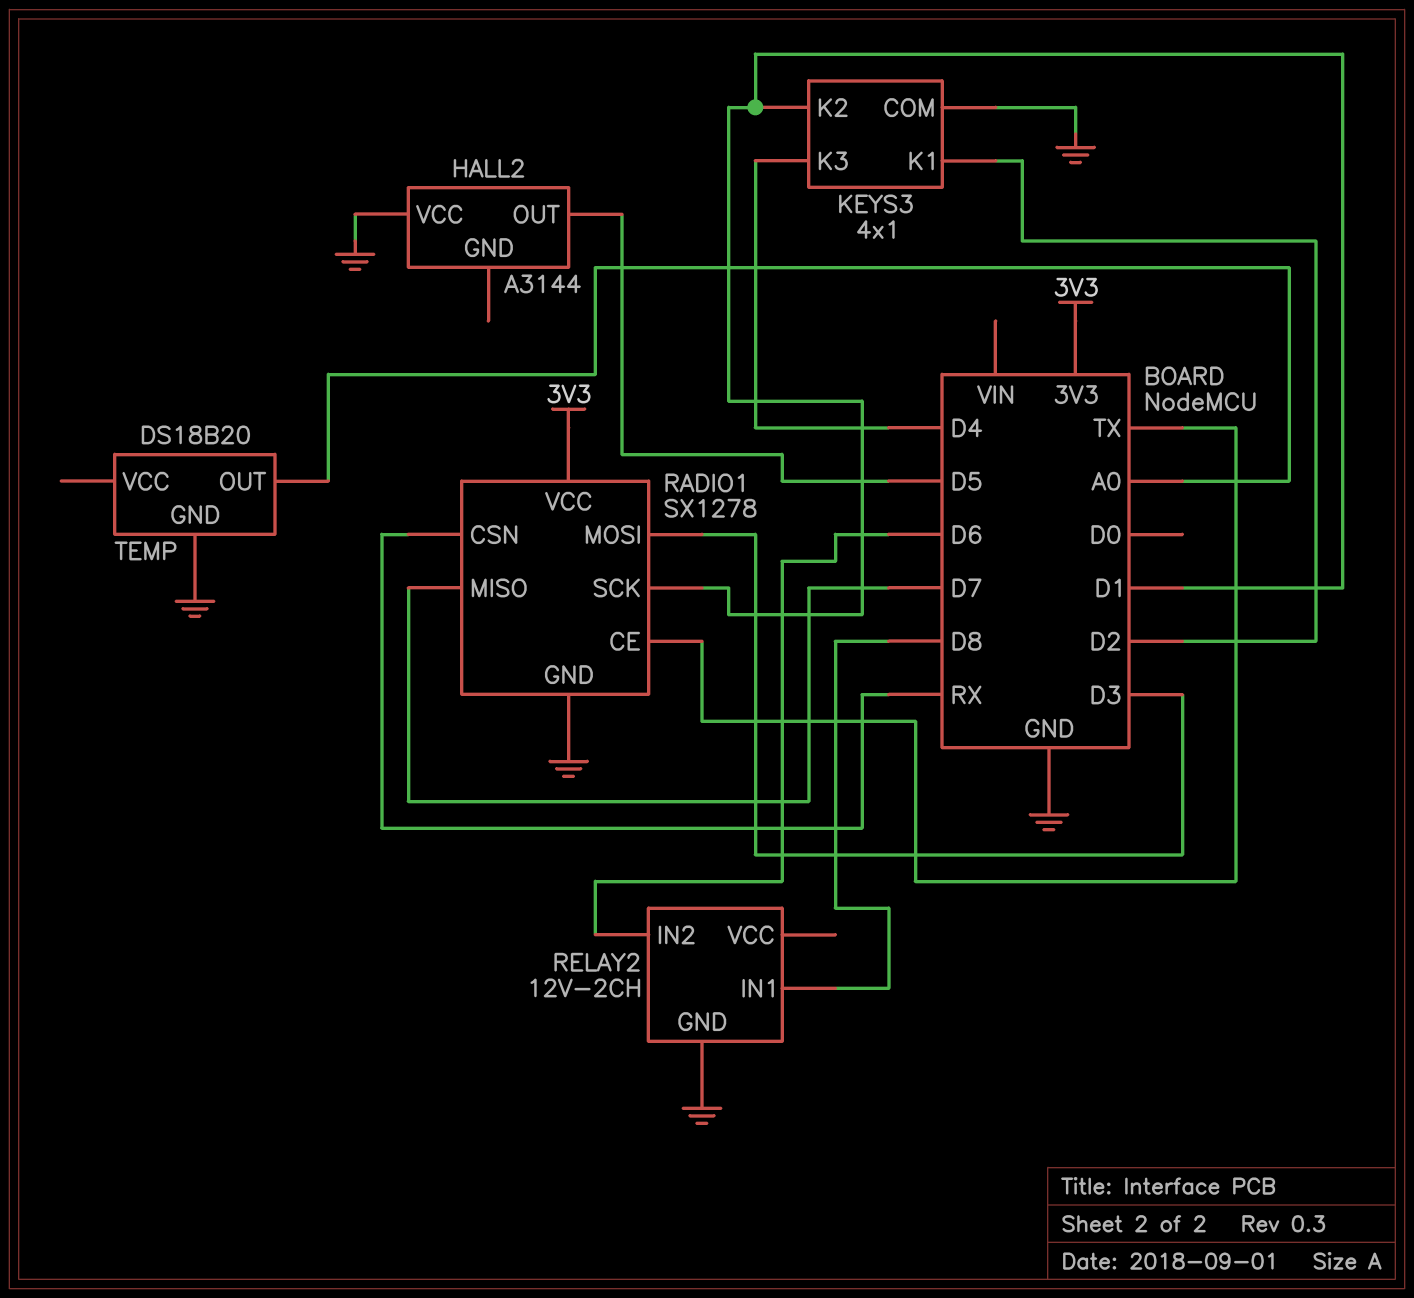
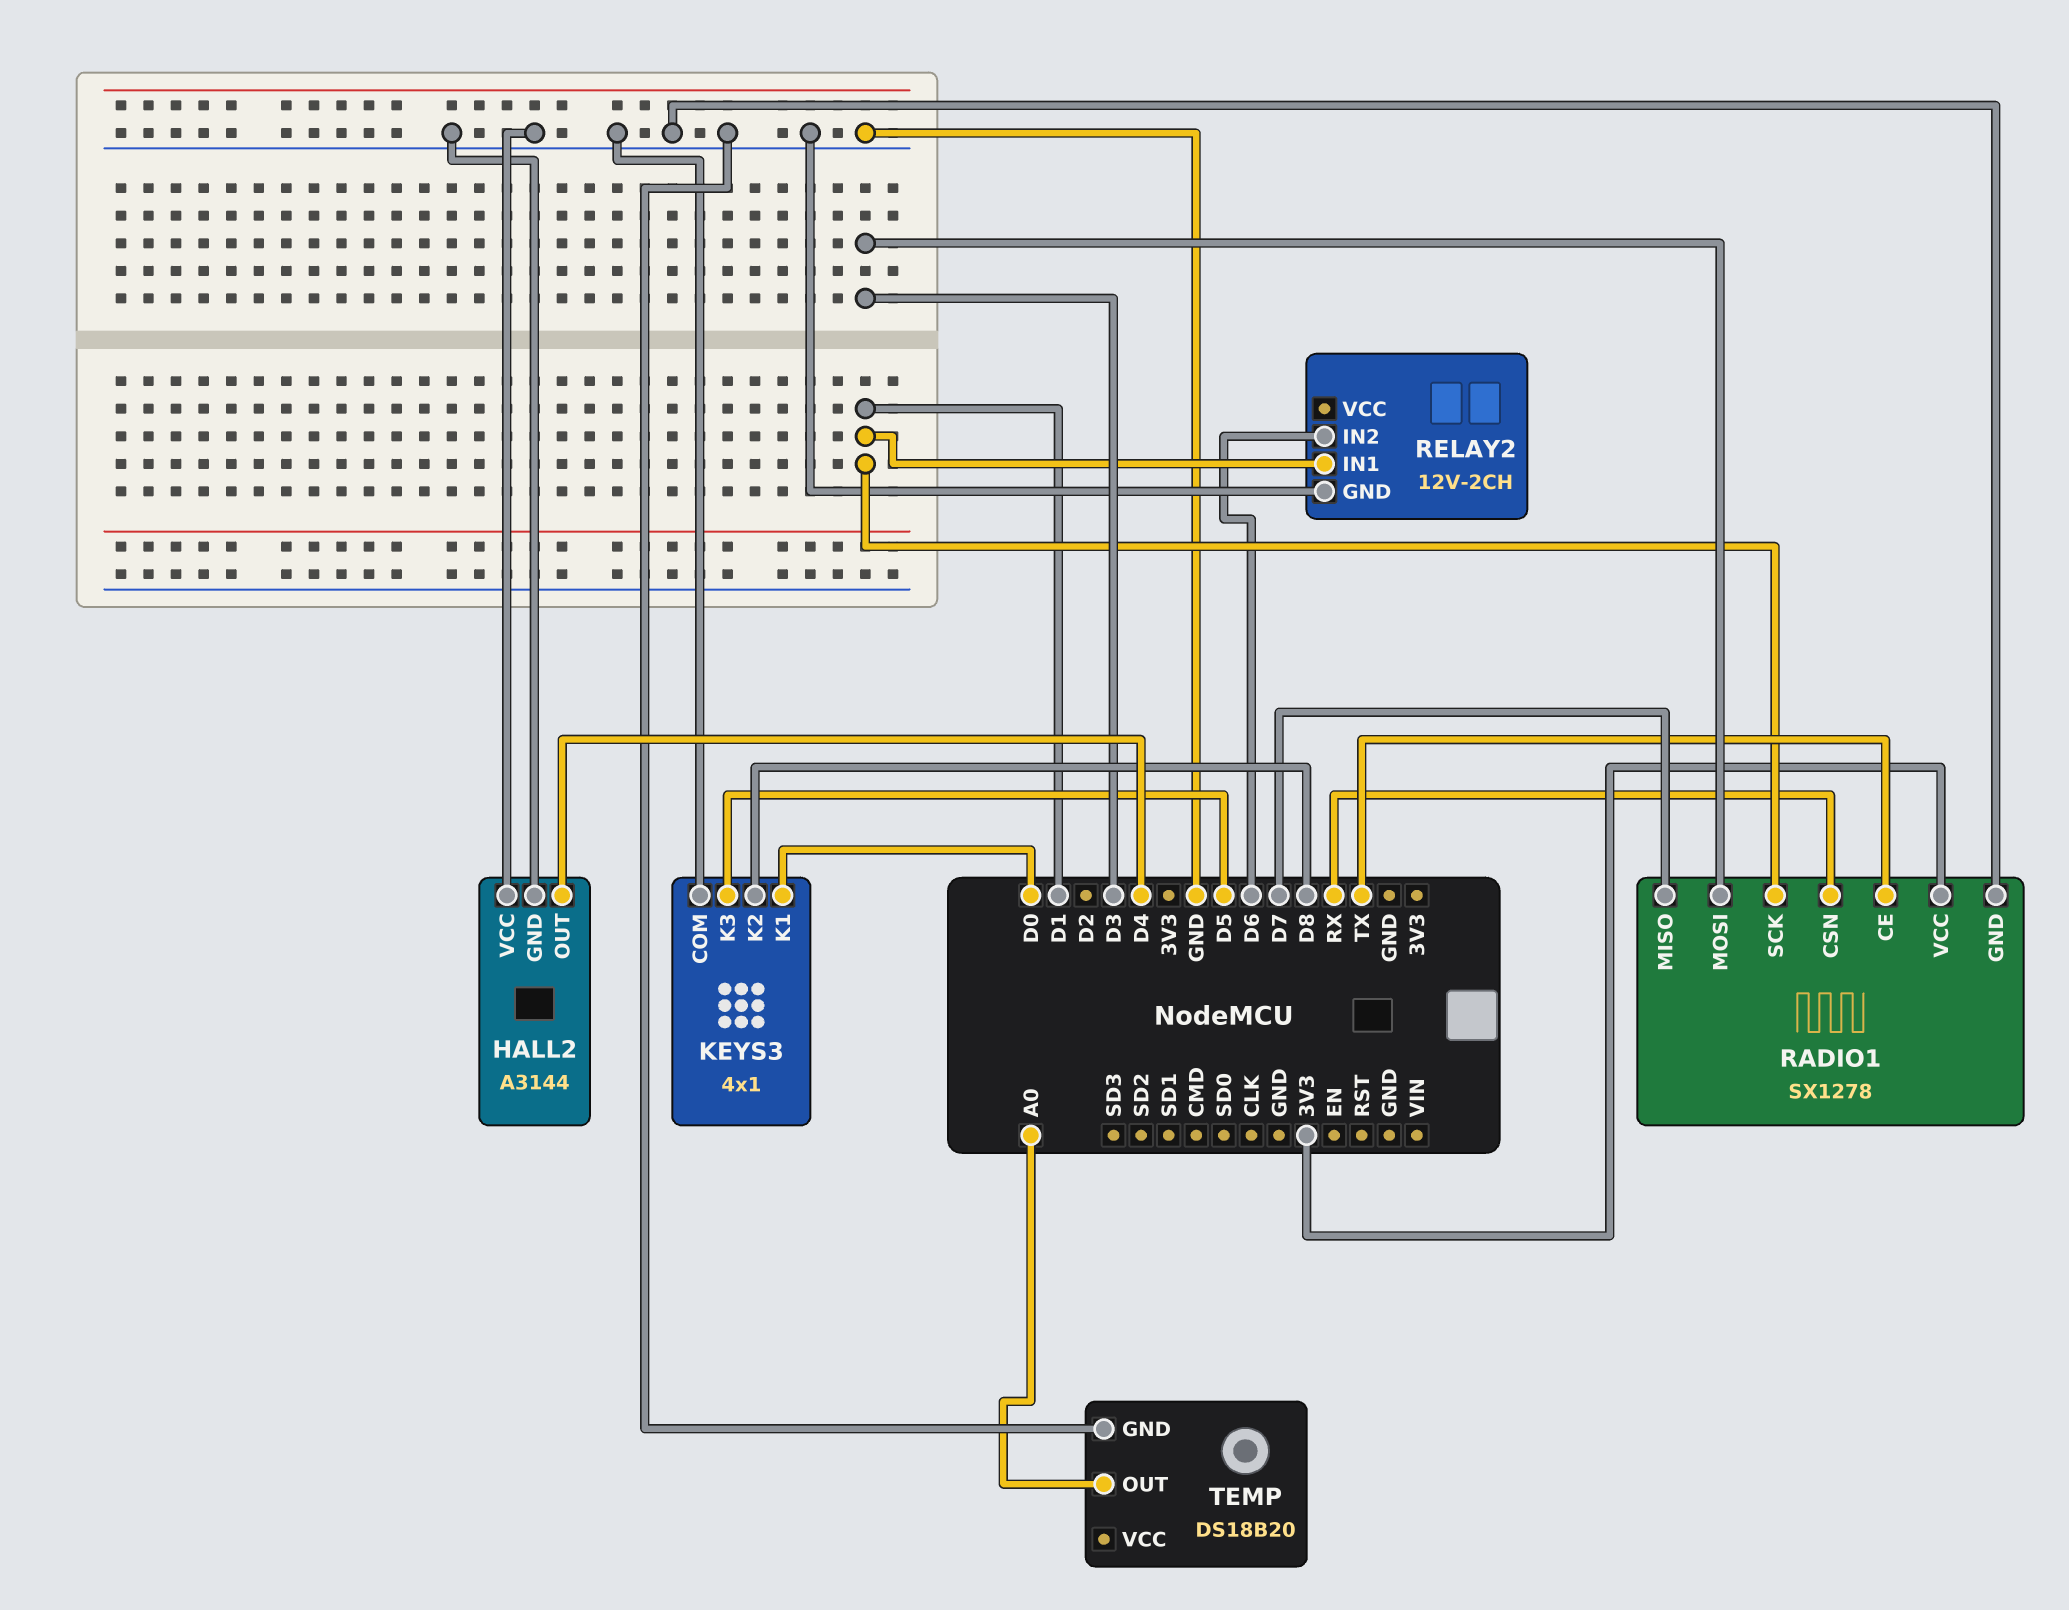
HALL2 pin GND: none -> GND
HALL2 pin OUT: D5 -> D4
KEYS3 pin K1: D2 -> D0
KEYS3 pin K2: D1 -> D8
KEYS3 pin K3: D4 -> D5
RELAY2 pin IN1: D8 -> D1

